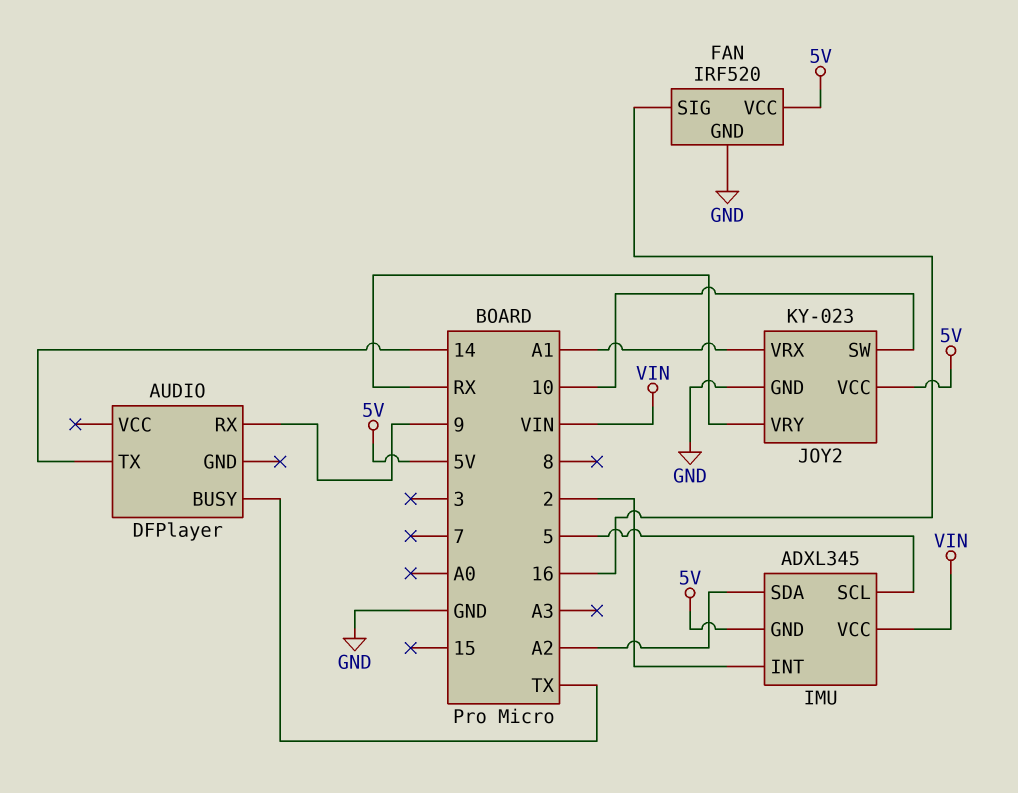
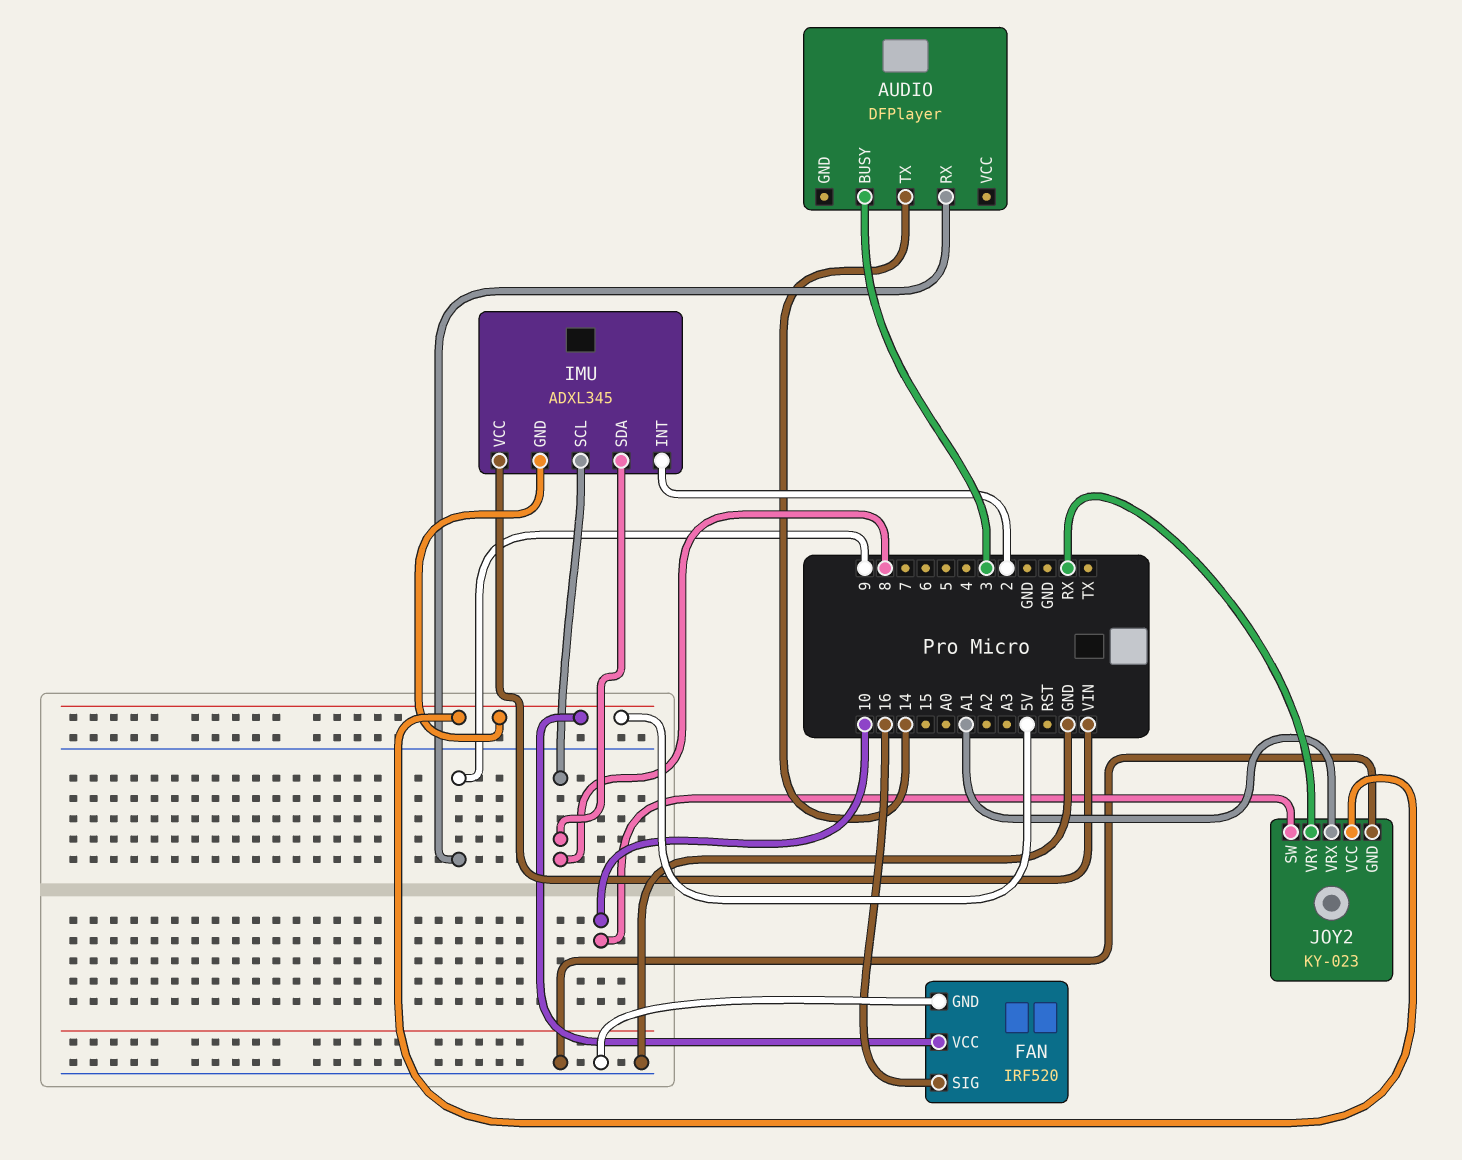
AUDIO pin BUSY: TX -> 3
IMU pin SCL: 5 -> 8
IMU pin SDA: A2 -> 8

